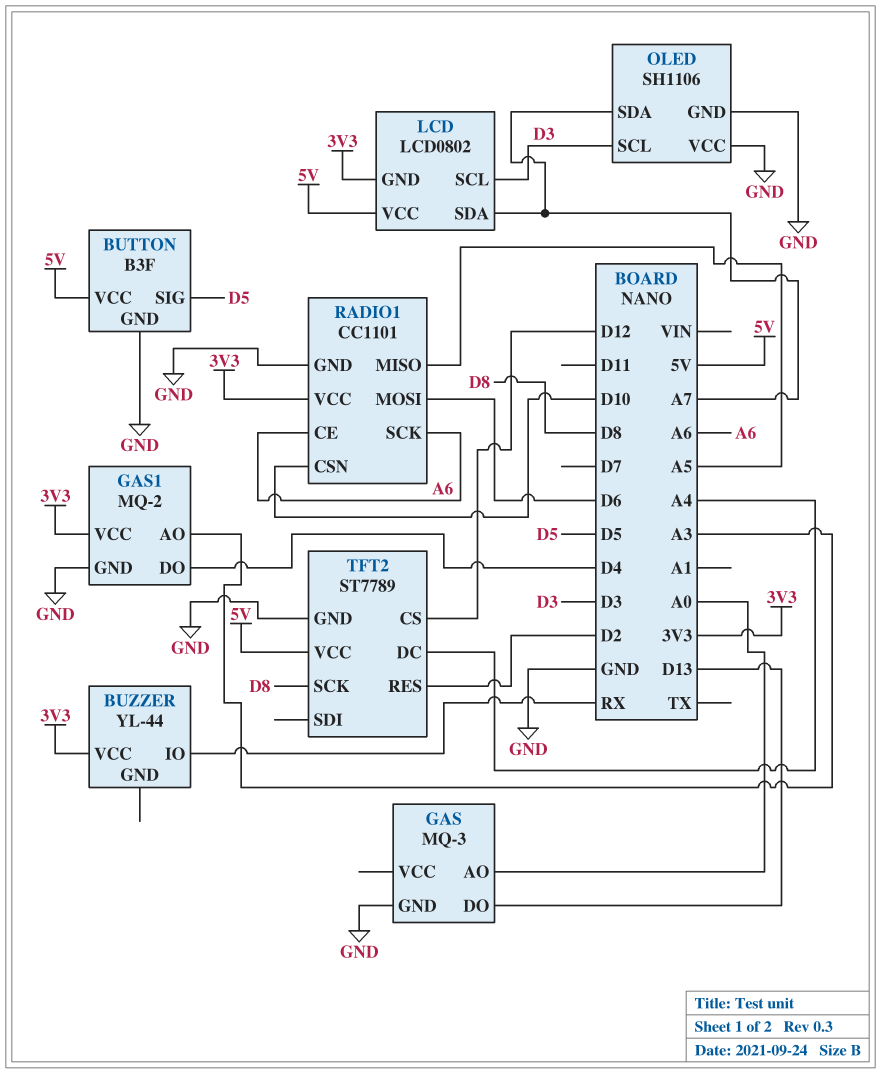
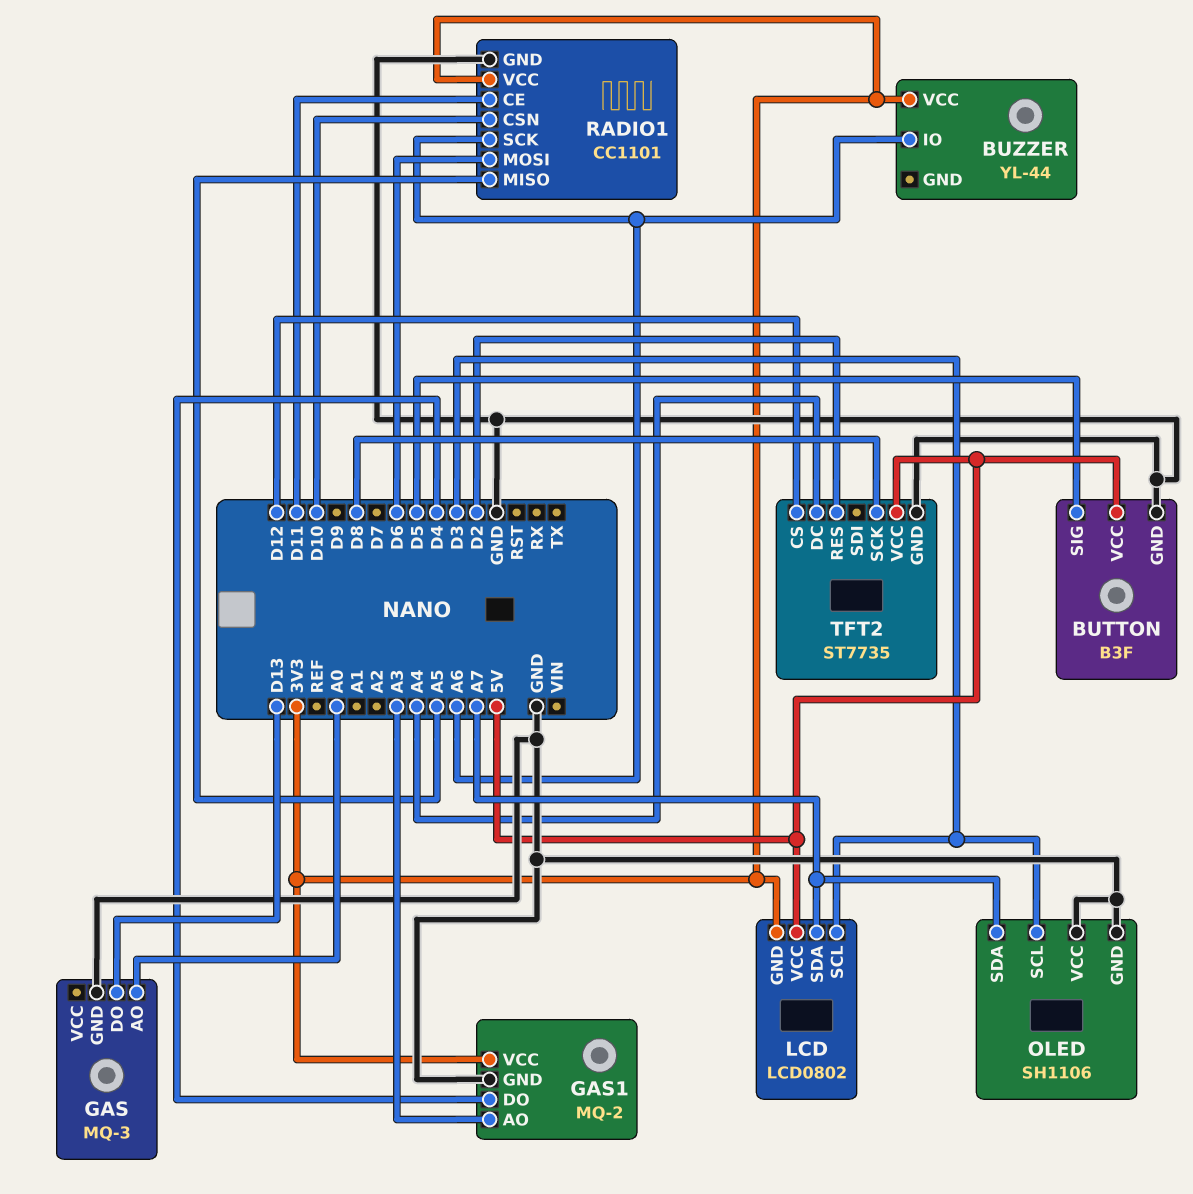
BUZZER pin IO: RX -> A6
RADIO1 pin CE: A6 -> D11
TFT2: ST7789 -> ST7735

